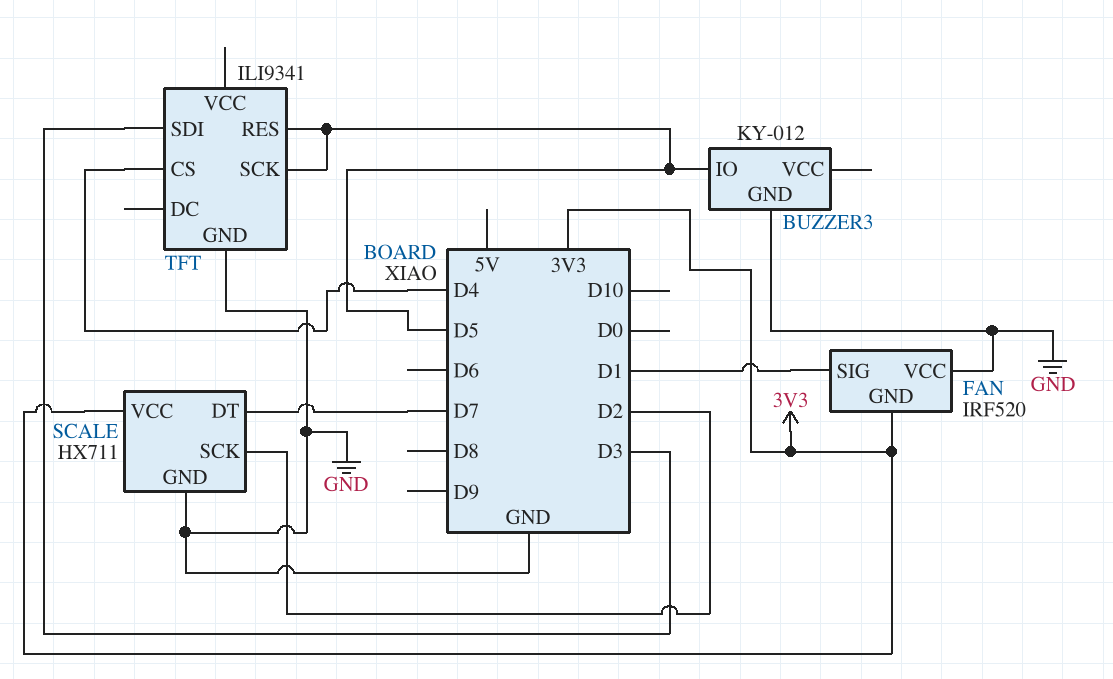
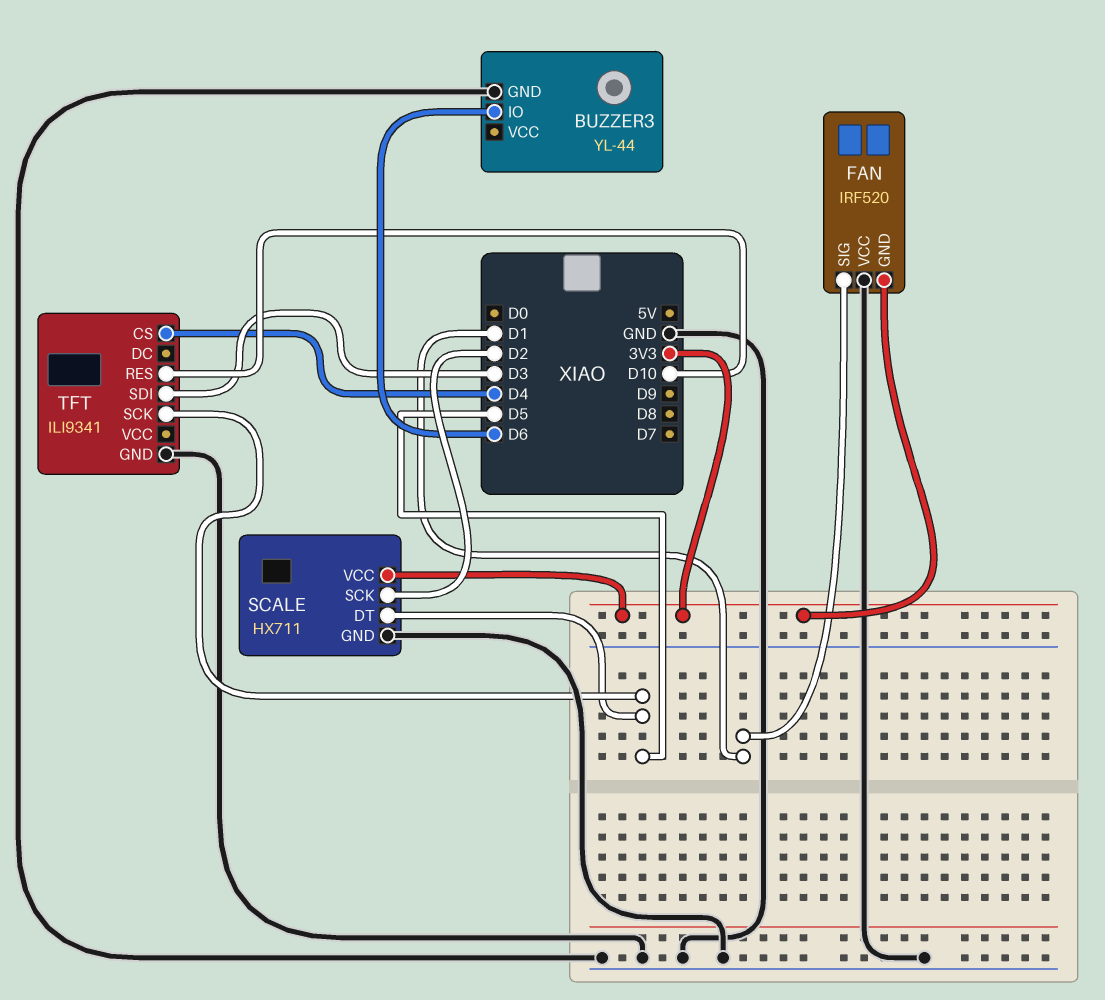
BUZZER3: KY-012 -> YL-44
BUZZER3 pin IO: D5 -> D6
SCALE pin DT: D7 -> D5
TFT pin RES: D5 -> D10

